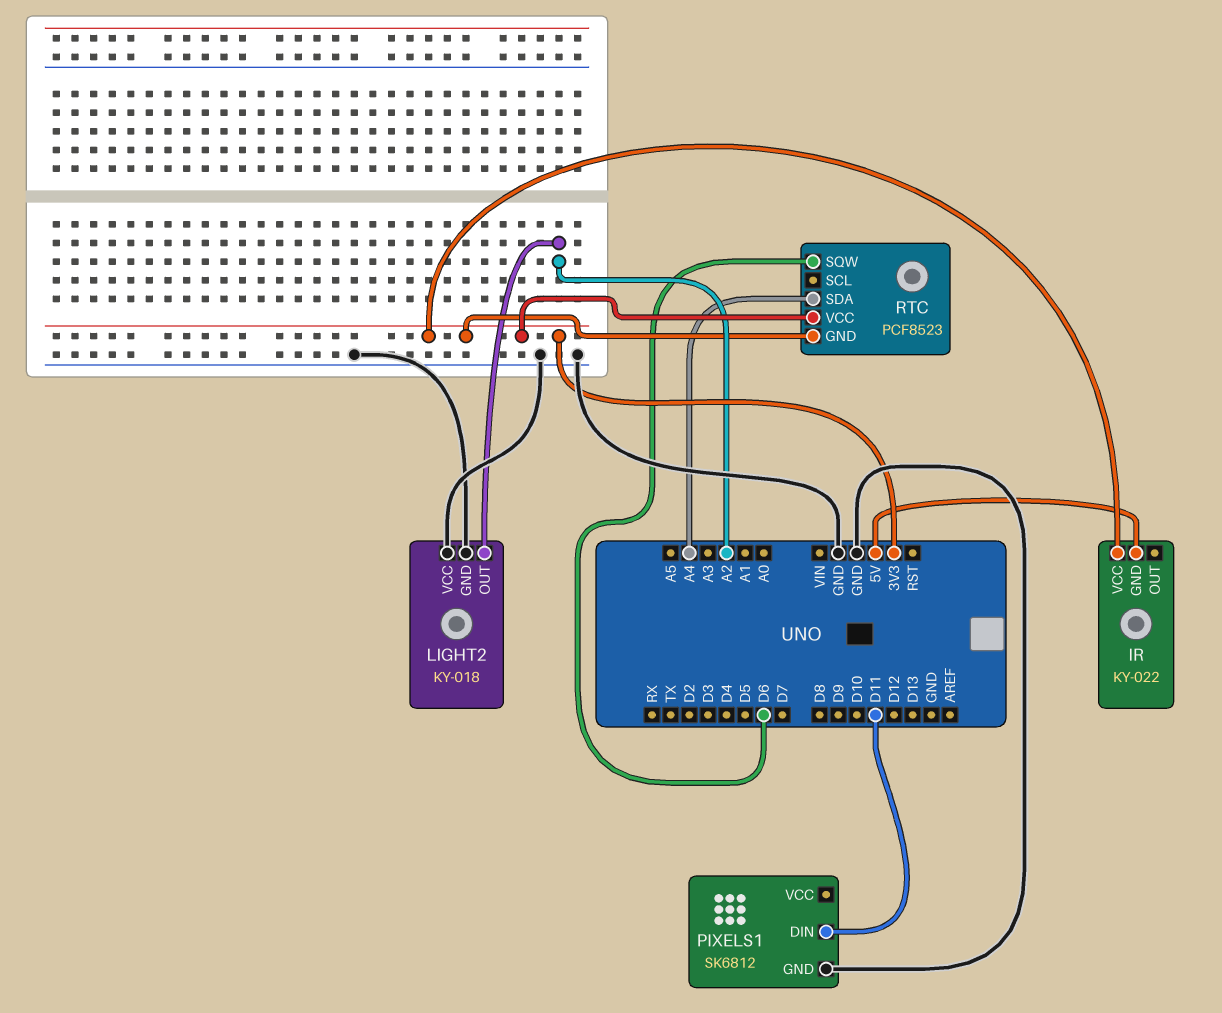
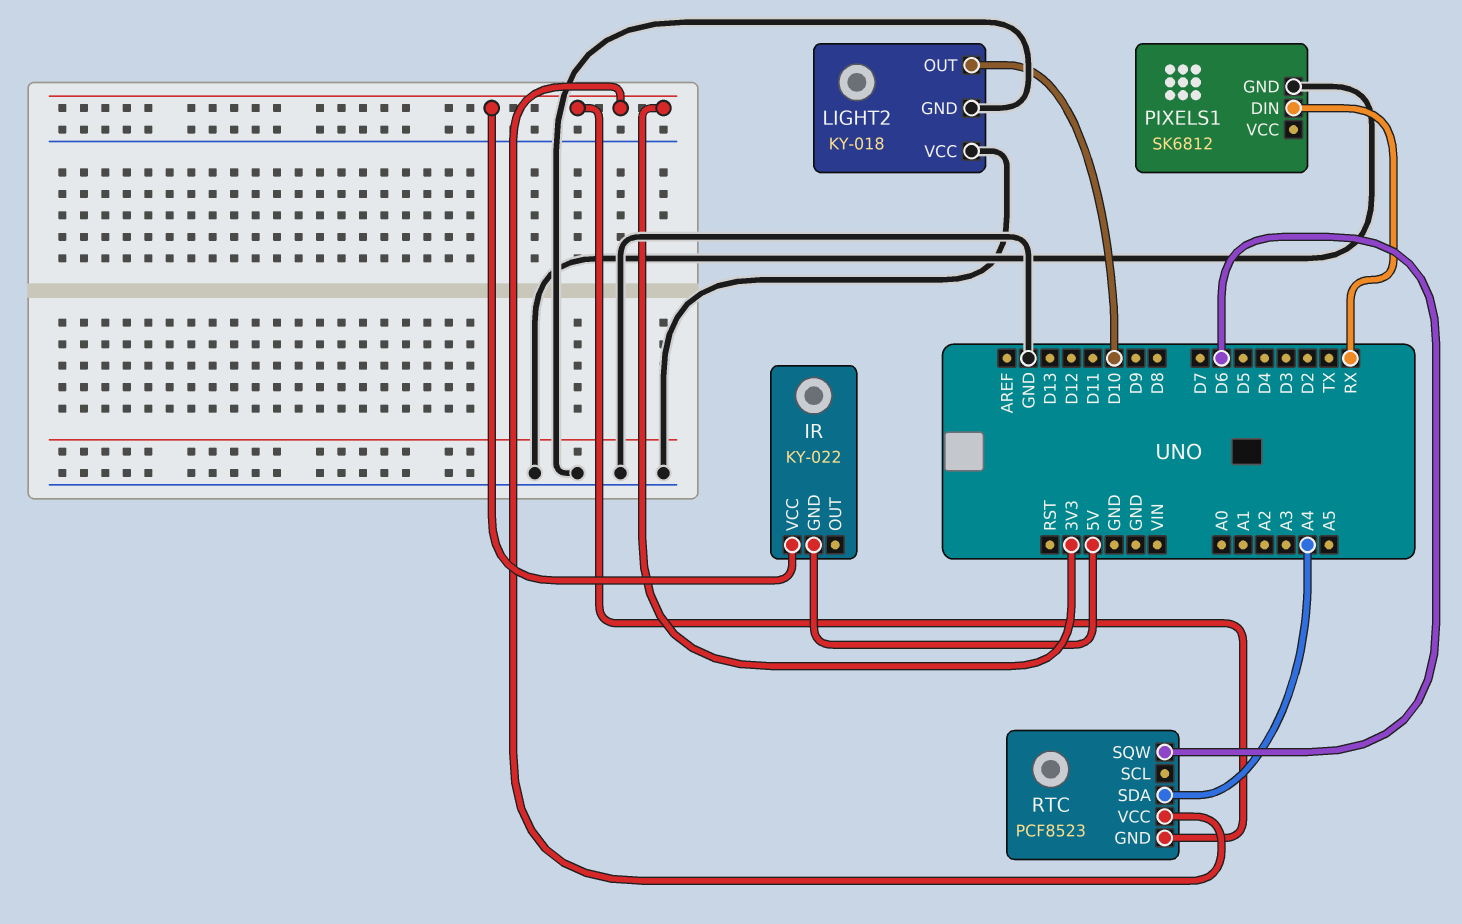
LIGHT2 pin OUT: A2 -> D10
PIXELS1 pin DIN: D11 -> RX

